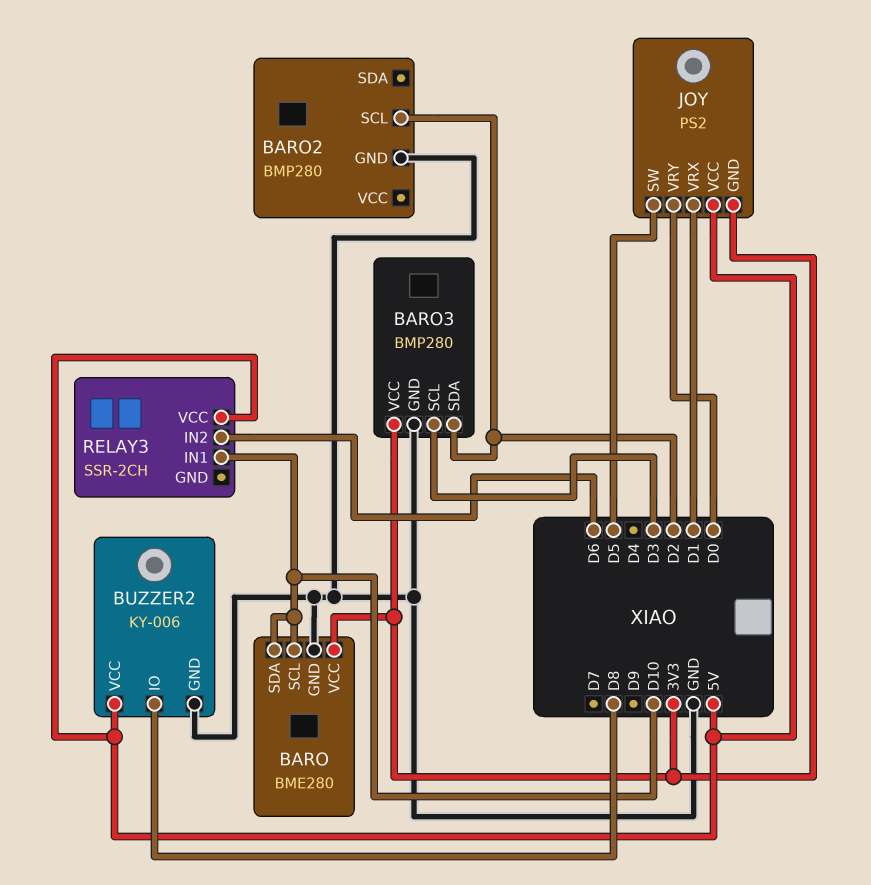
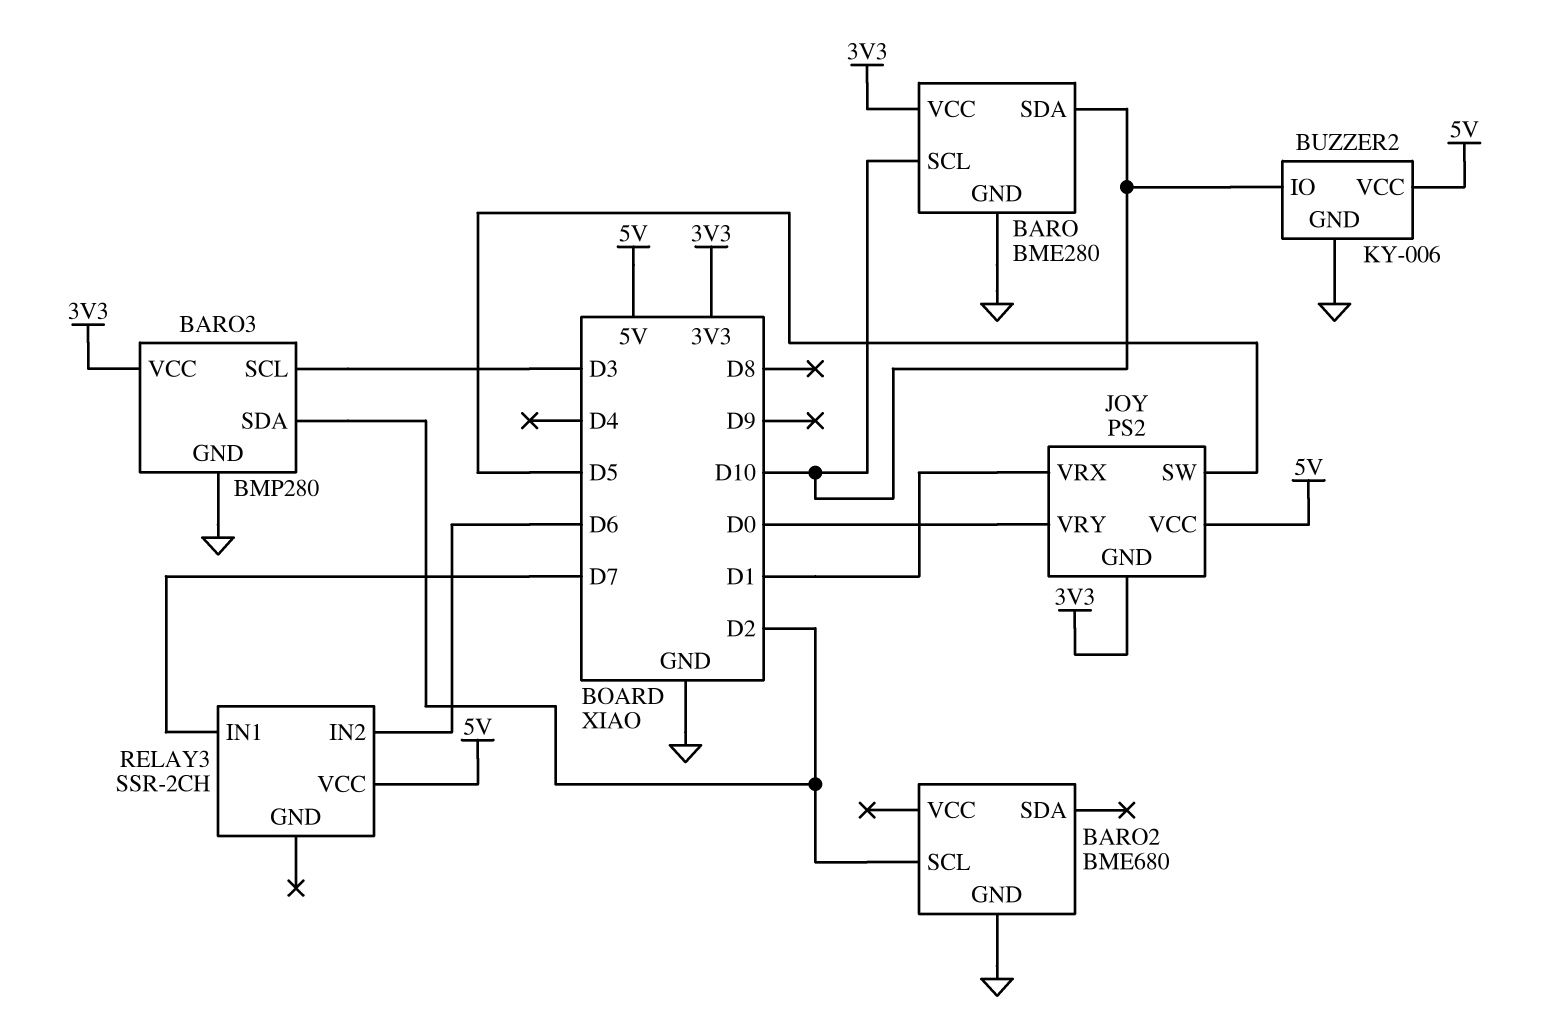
BARO2: BMP280 -> BME680
BUZZER2 pin IO: D8 -> D10
RELAY3 pin IN1: D10 -> D7

